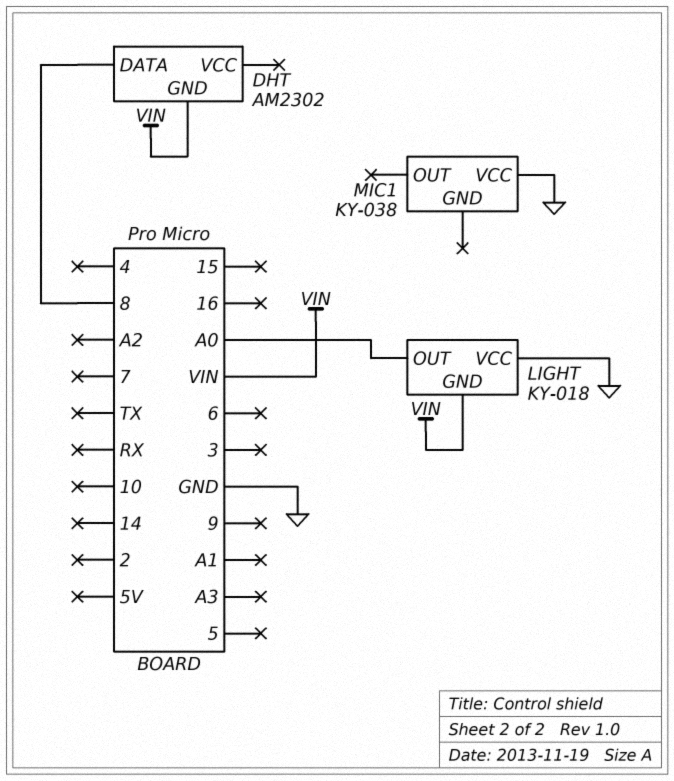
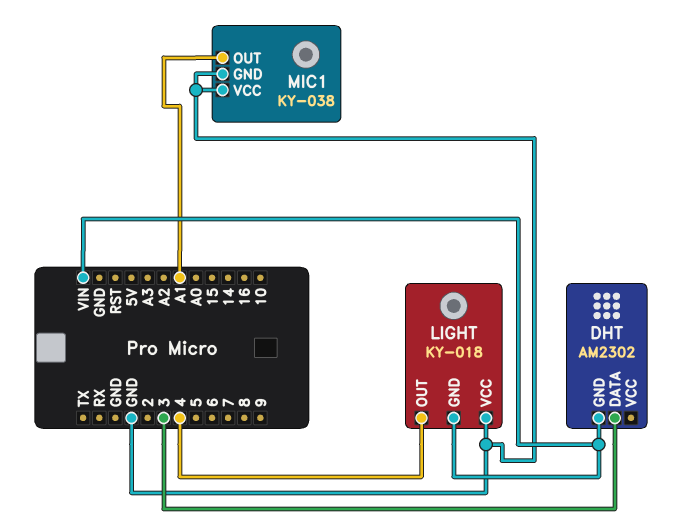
DHT pin DATA: 8 -> 3
LIGHT pin OUT: A0 -> 4
MIC1 pin GND: none -> GND
MIC1 pin OUT: none -> A1

